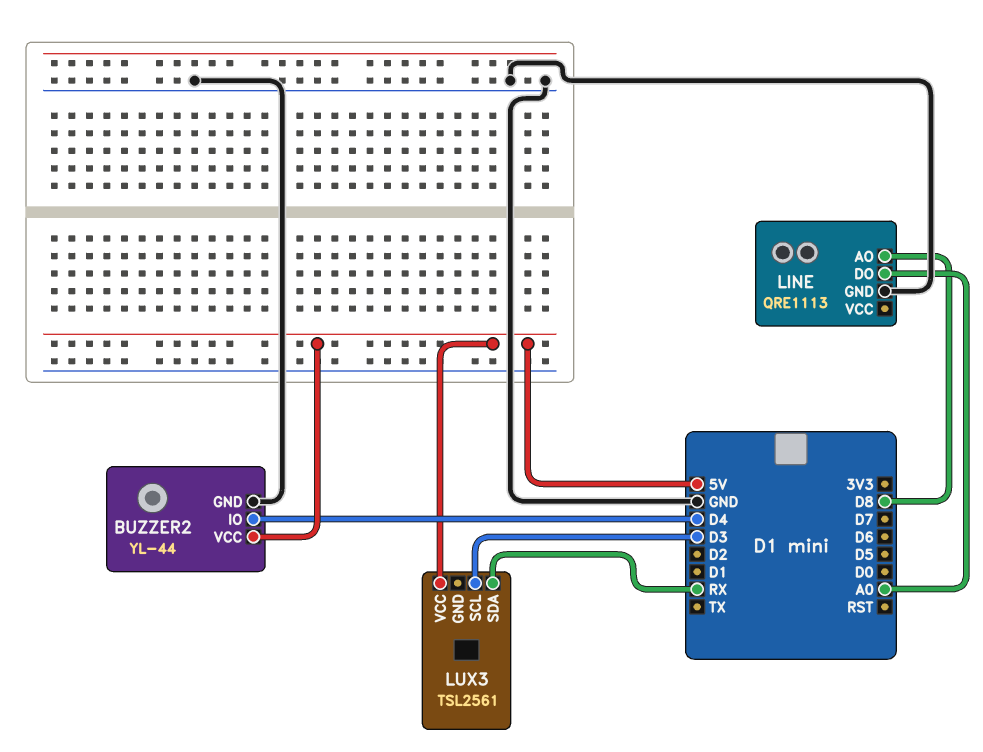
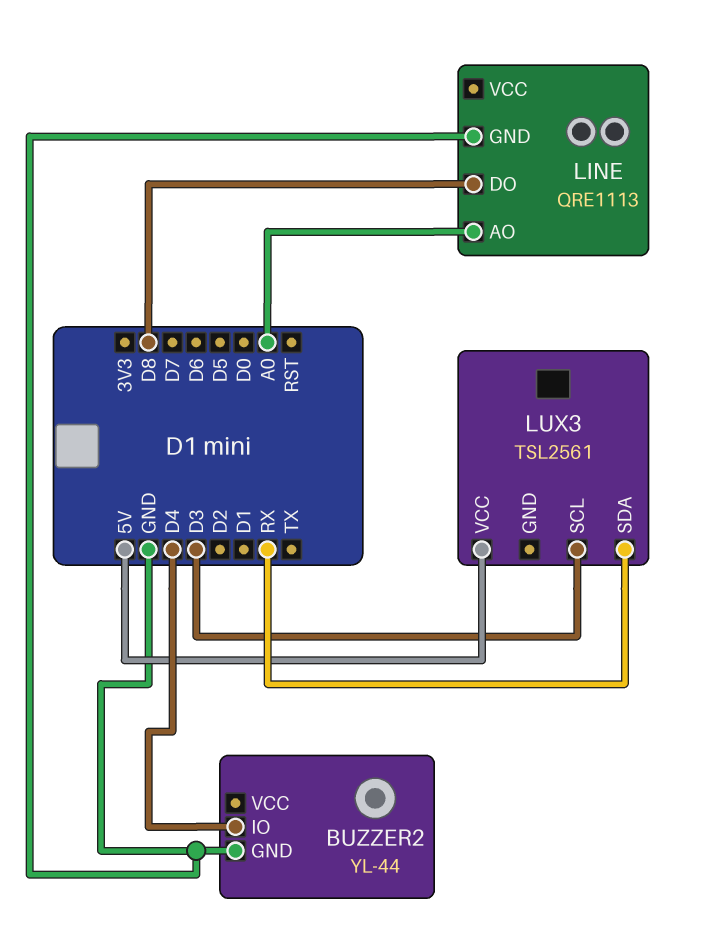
BUZZER2 pin VCC: 5V -> none
LINE pin AO: D8 -> A0
LINE pin DO: A0 -> D8

